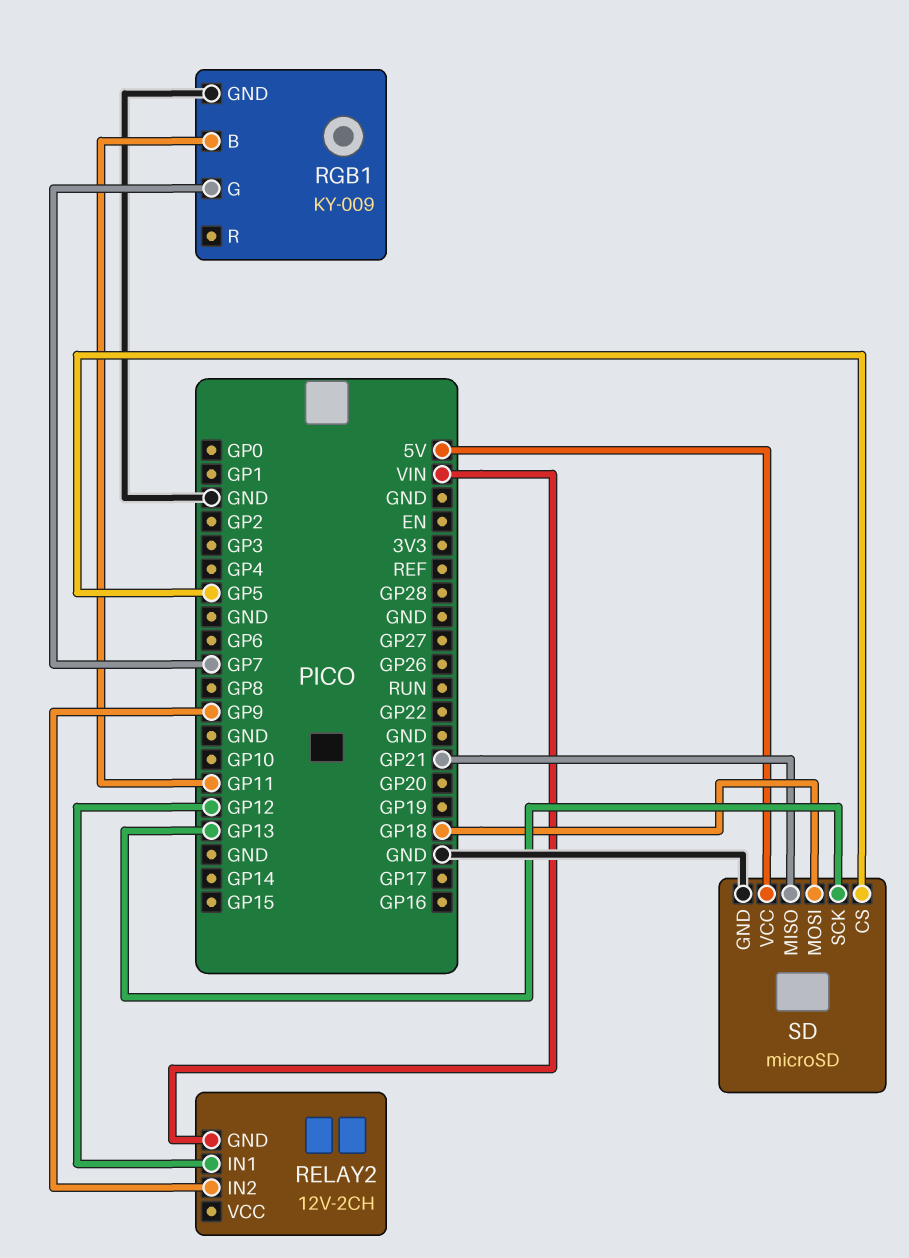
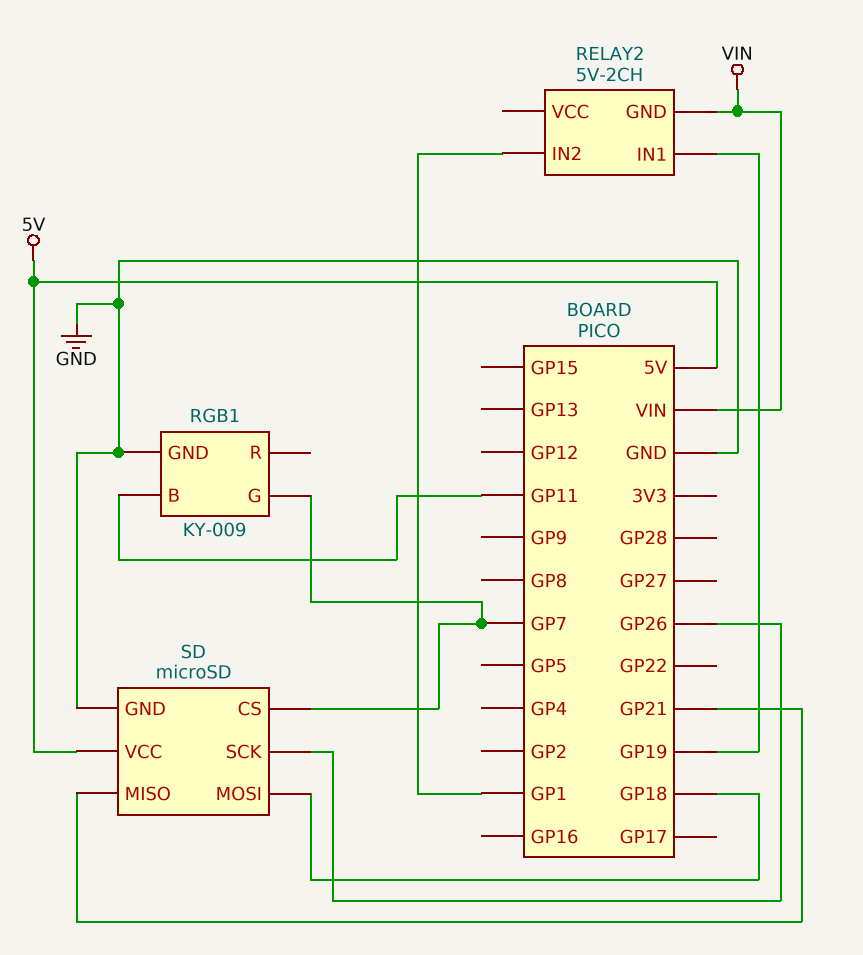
RELAY2: 12V-2CH -> 5V-2CH
RELAY2 pin IN1: GP12 -> GP19
RELAY2 pin IN2: GP9 -> GP1
SD pin CS: GP5 -> GP7
SD pin SCK: GP13 -> GP26

